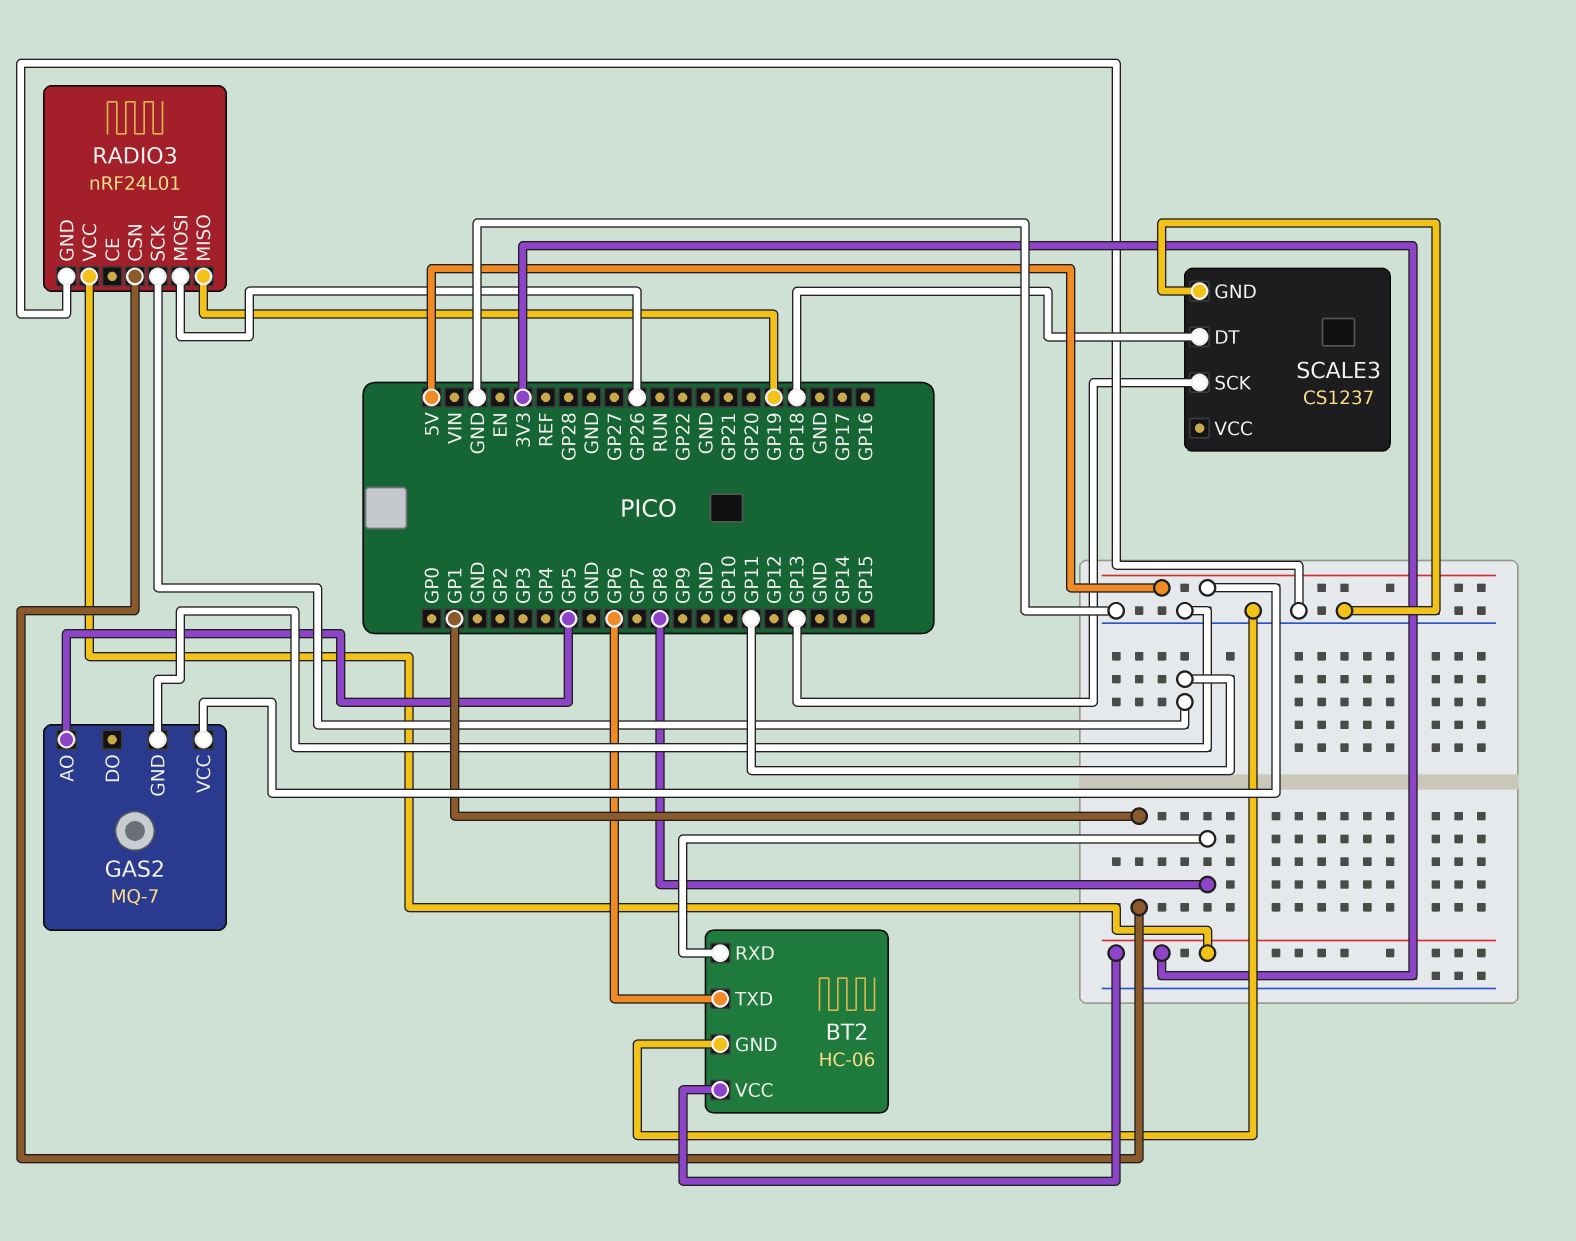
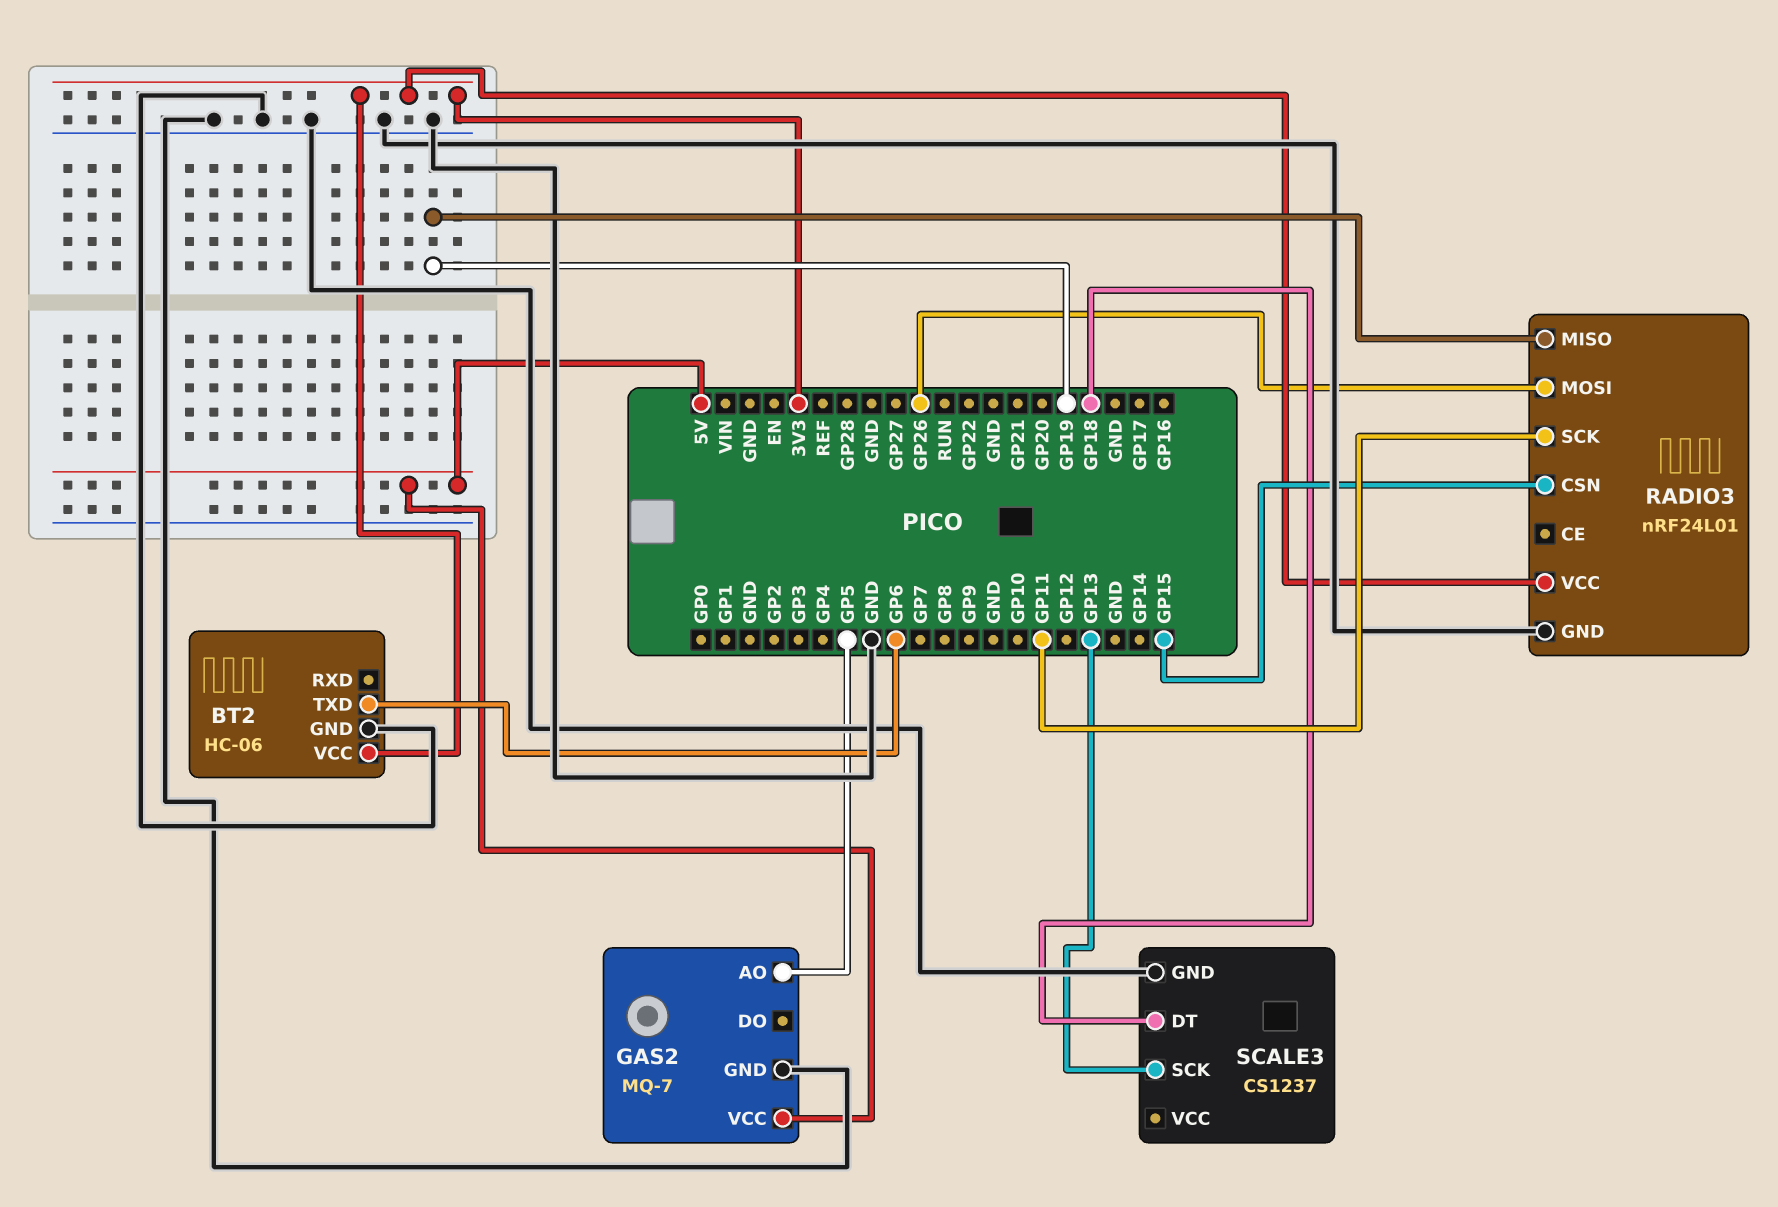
BT2 pin RXD: GP8 -> none
RADIO3 pin CSN: GP1 -> GP15

